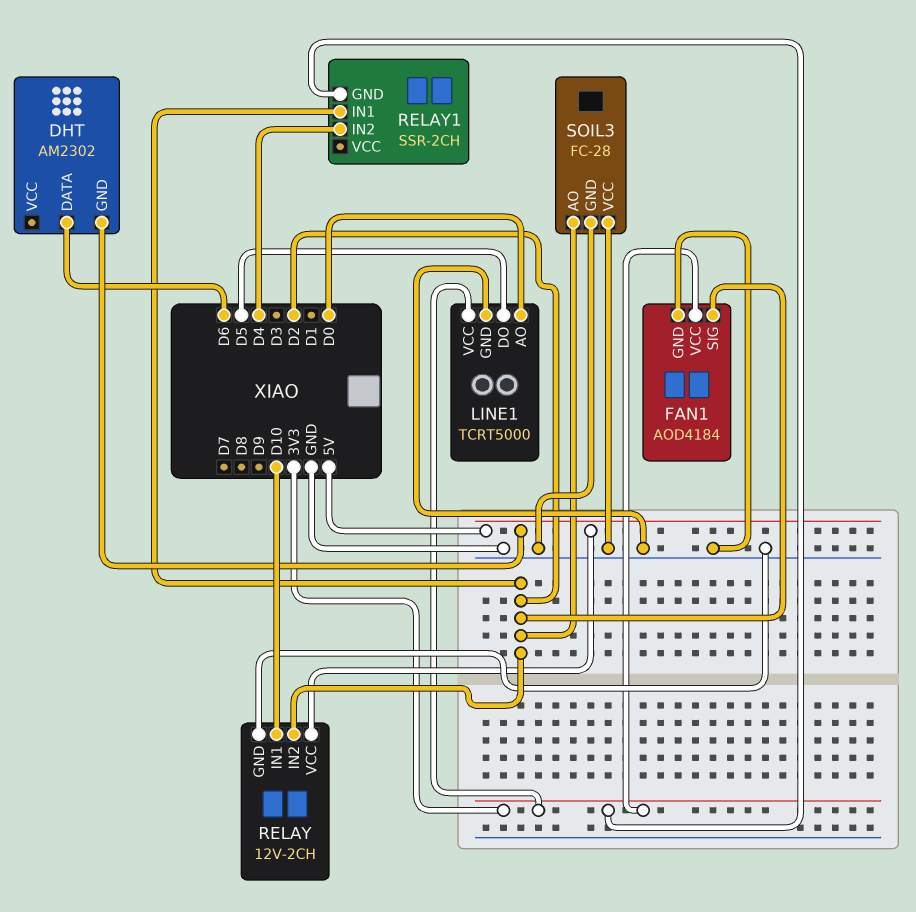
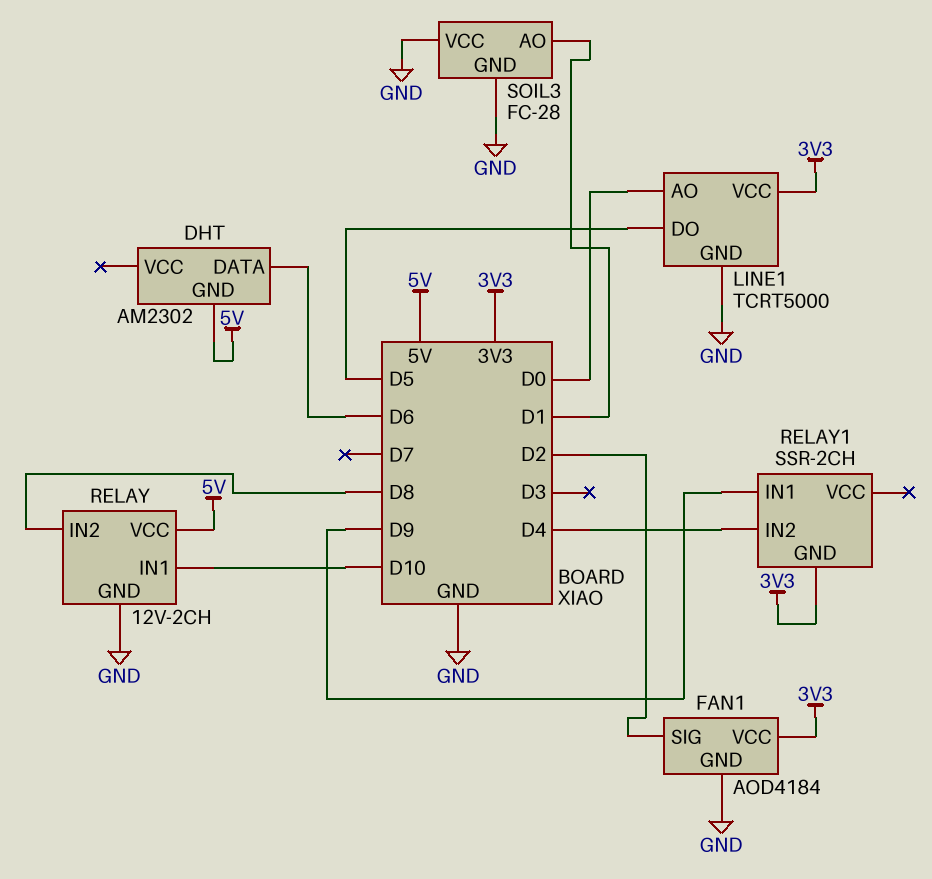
RELAY pin IN2: D2 -> D8
RELAY1 pin IN1: D2 -> D9
SOIL3 pin AO: D2 -> D1

